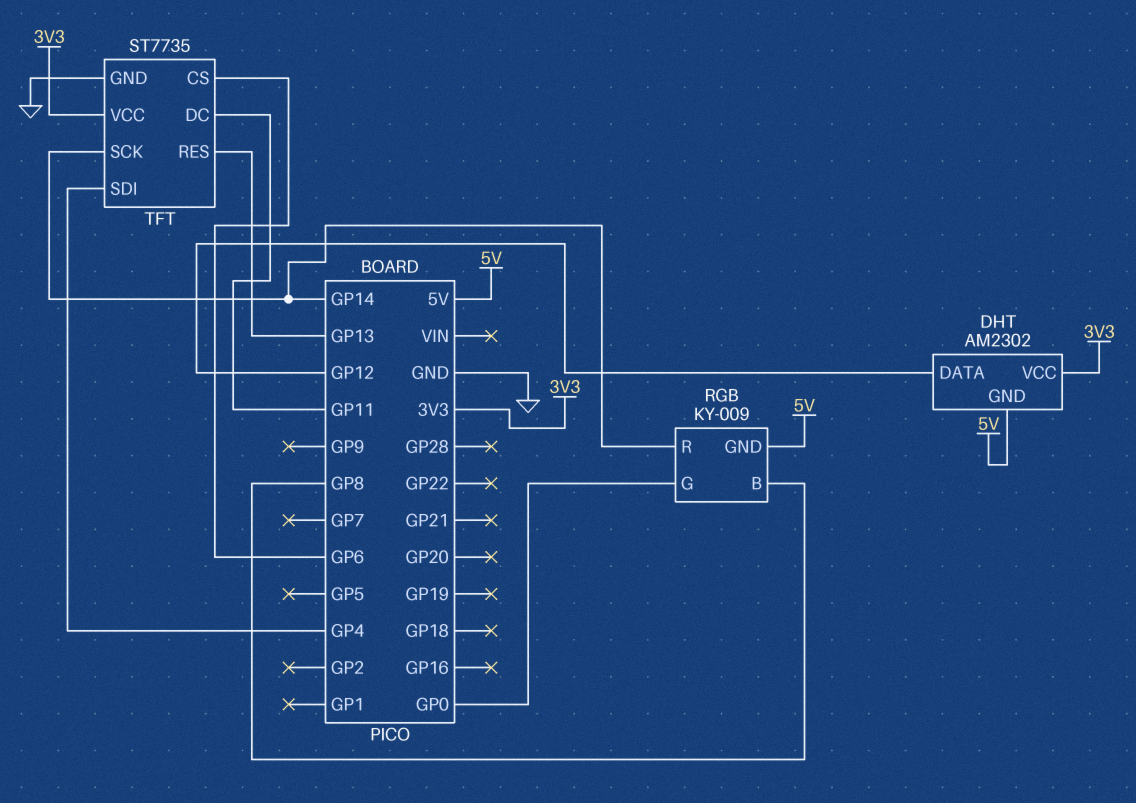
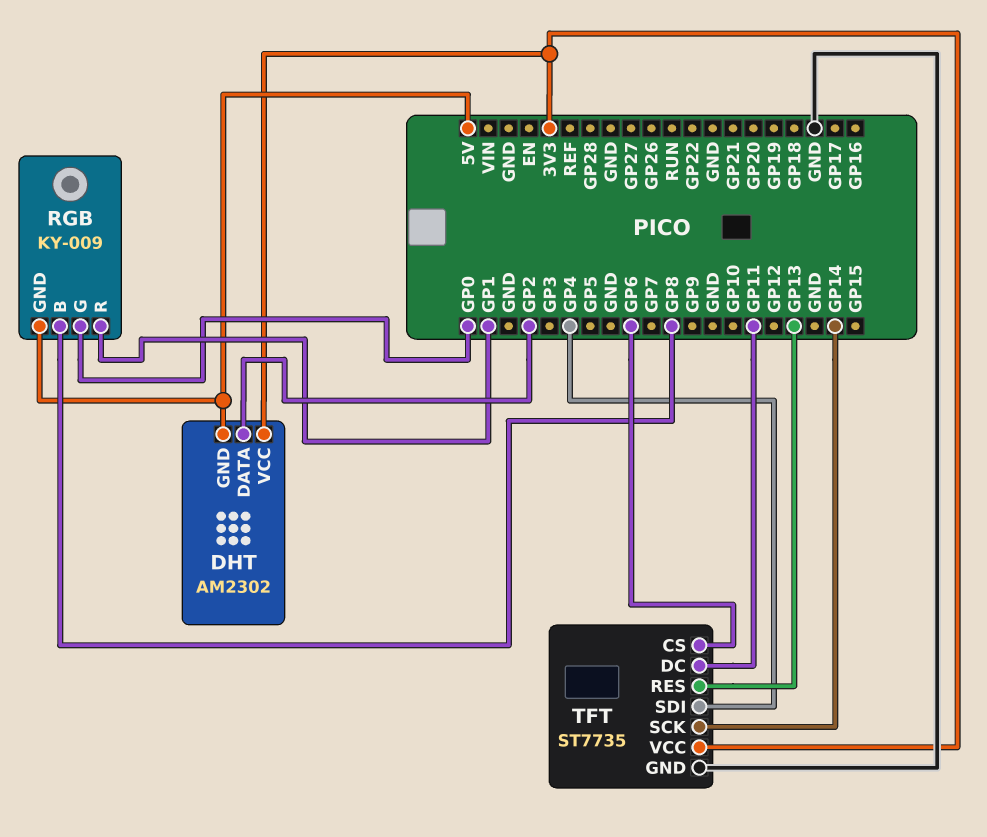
DHT pin DATA: GP12 -> GP2
RGB pin R: GP14 -> GP1

